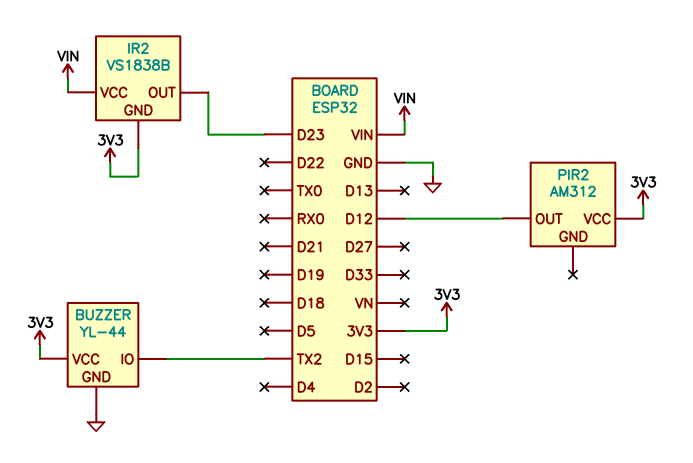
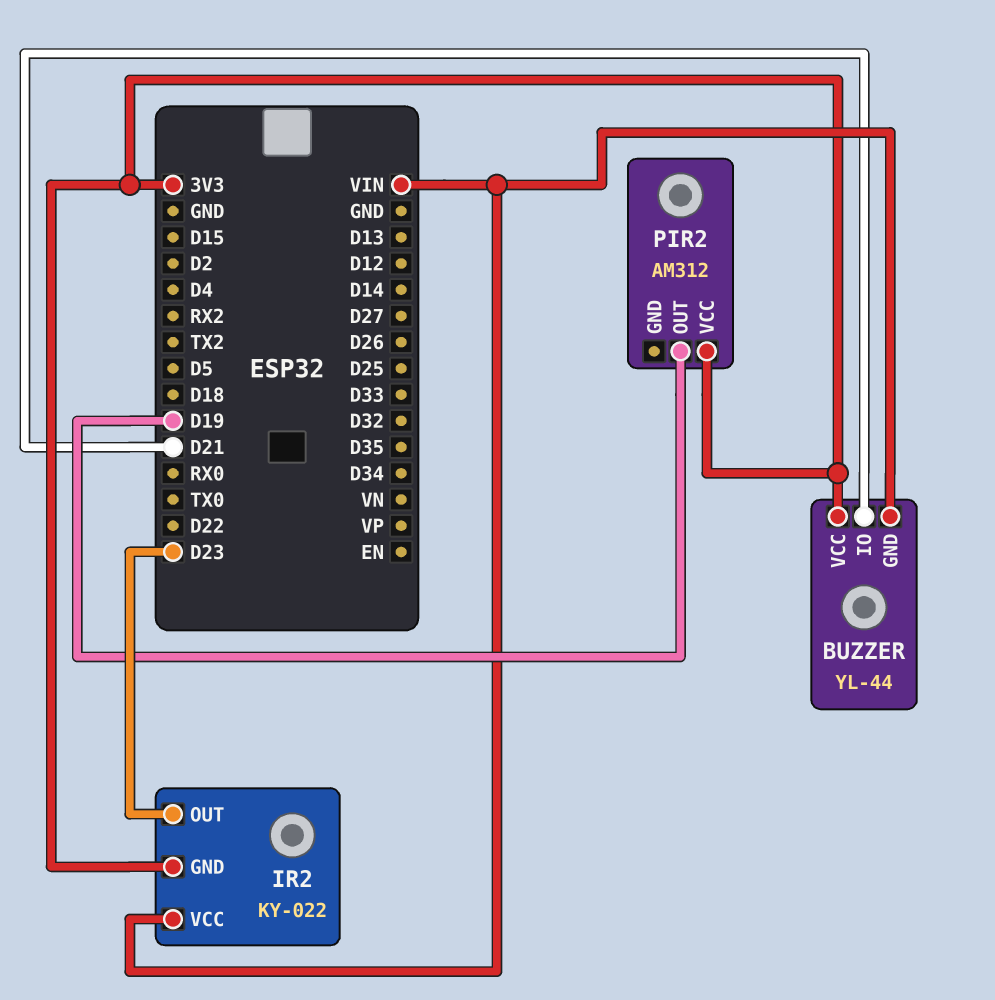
BUZZER pin GND: GND -> VIN
BUZZER pin IO: TX2 -> D21
IR2: VS1838B -> KY-022
PIR2 pin OUT: D12 -> D19

